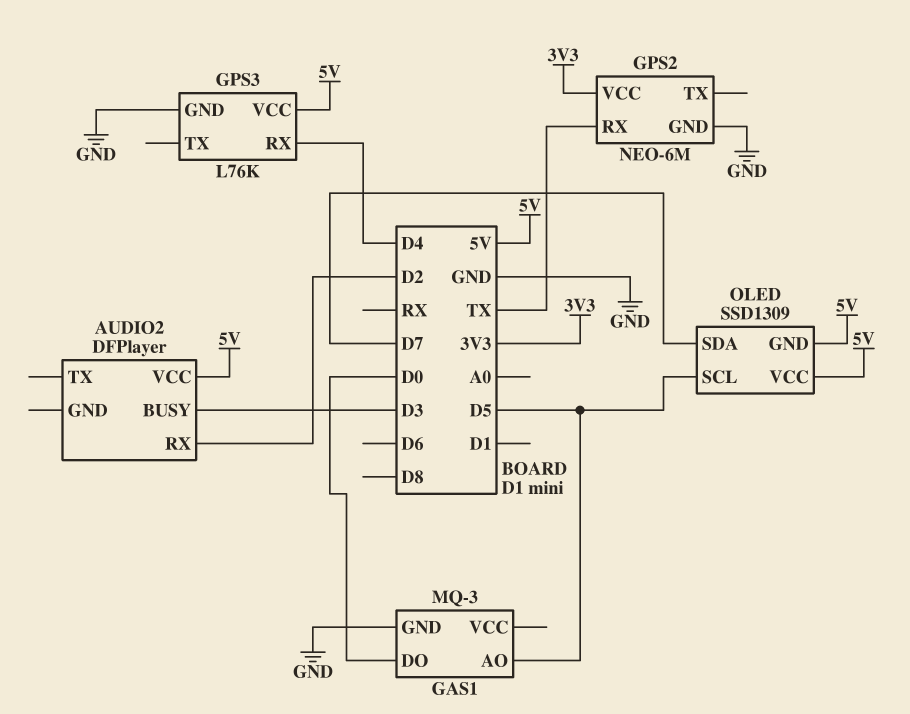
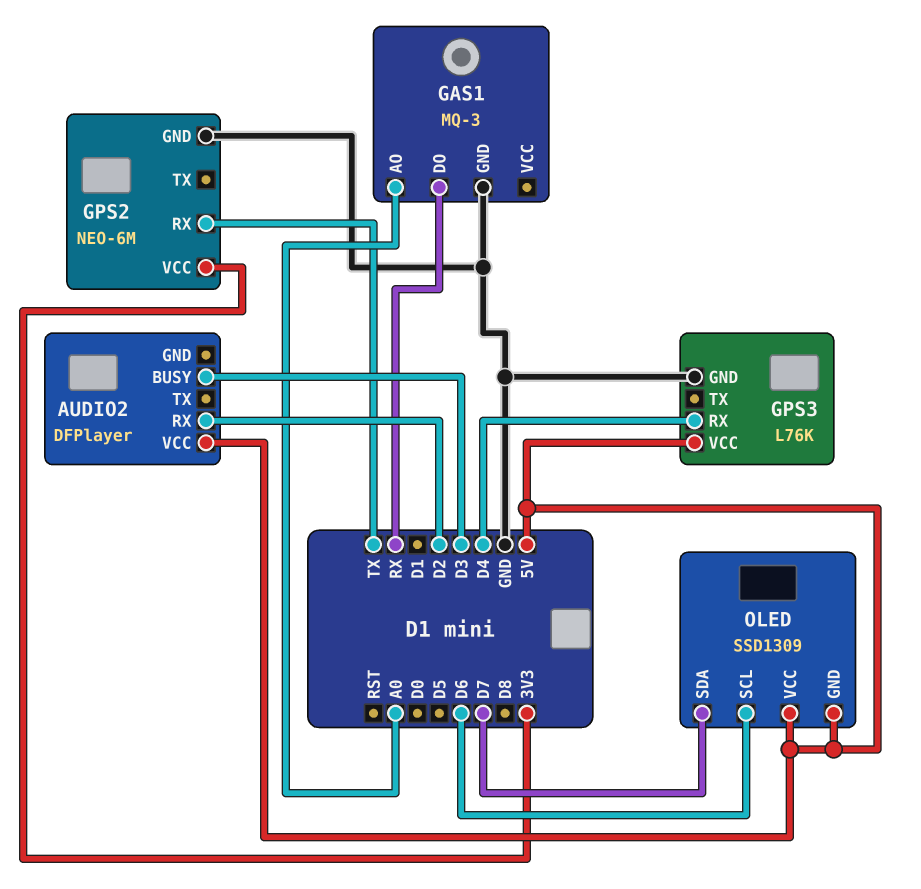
GAS1 pin AO: D5 -> A0
GAS1 pin DO: D0 -> RX
OLED pin SCL: D5 -> D6

